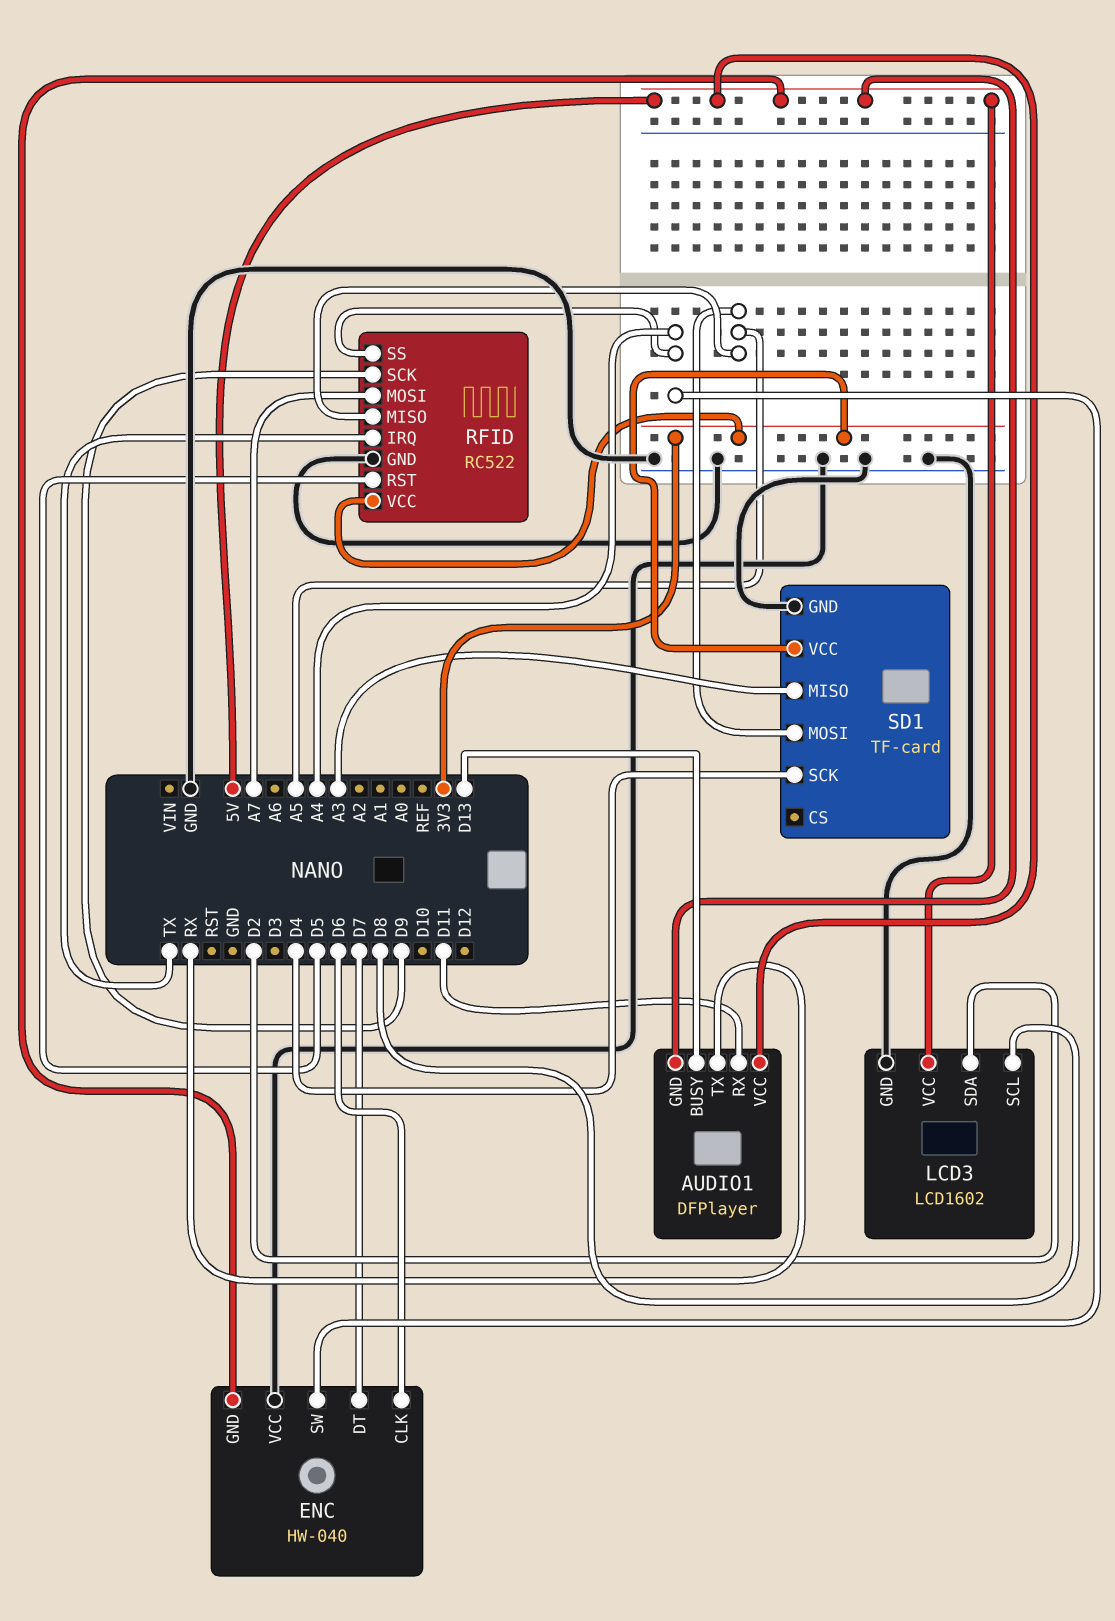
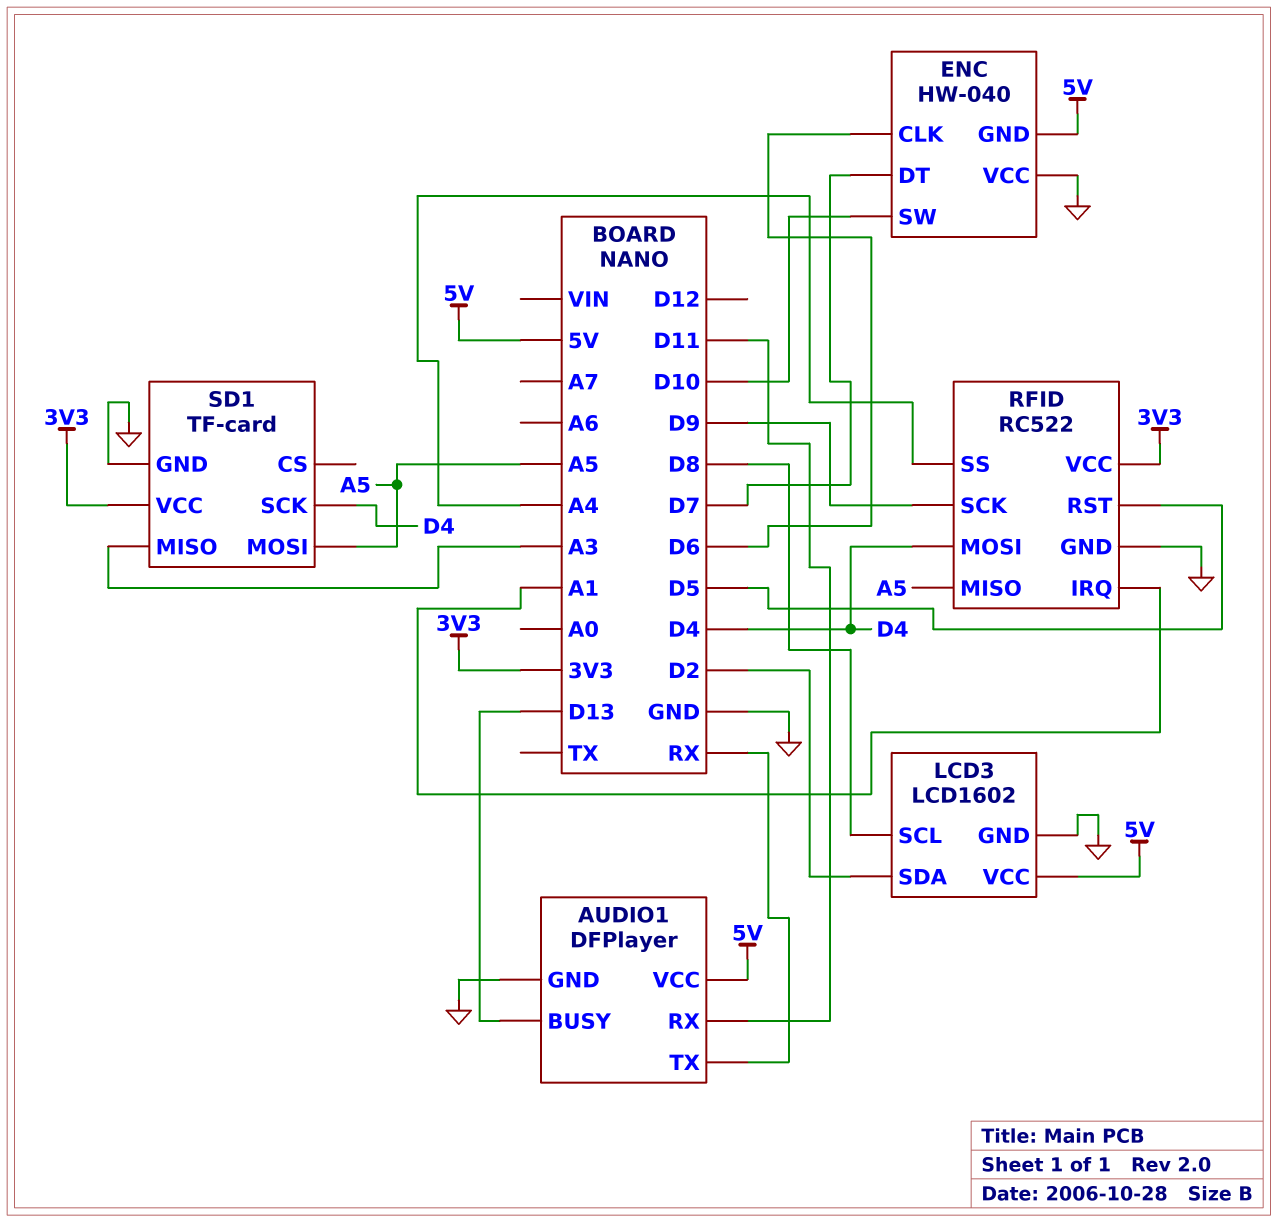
AUDIO1 pin GND: 5V -> GND
ENC pin SW: A4 -> D10
RFID pin IRQ: TX -> A1
RFID pin MOSI: A7 -> D4

